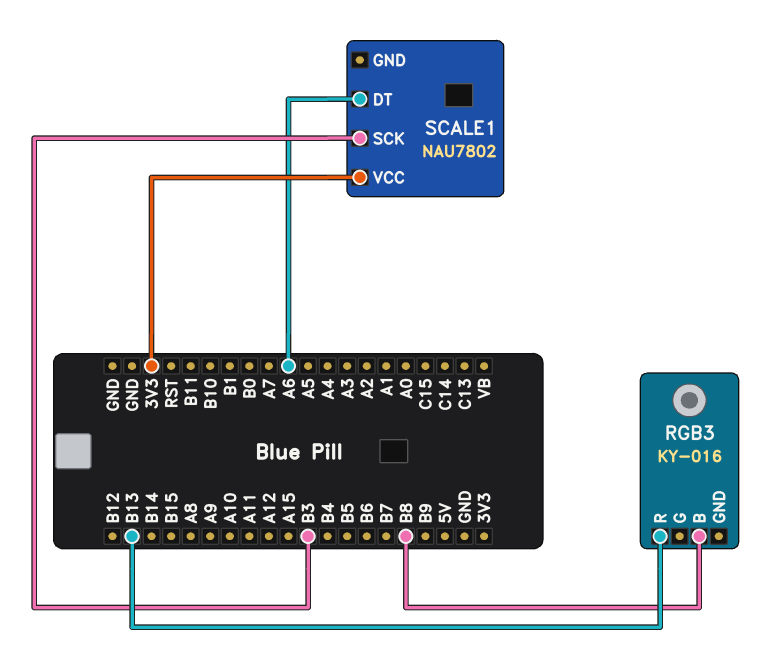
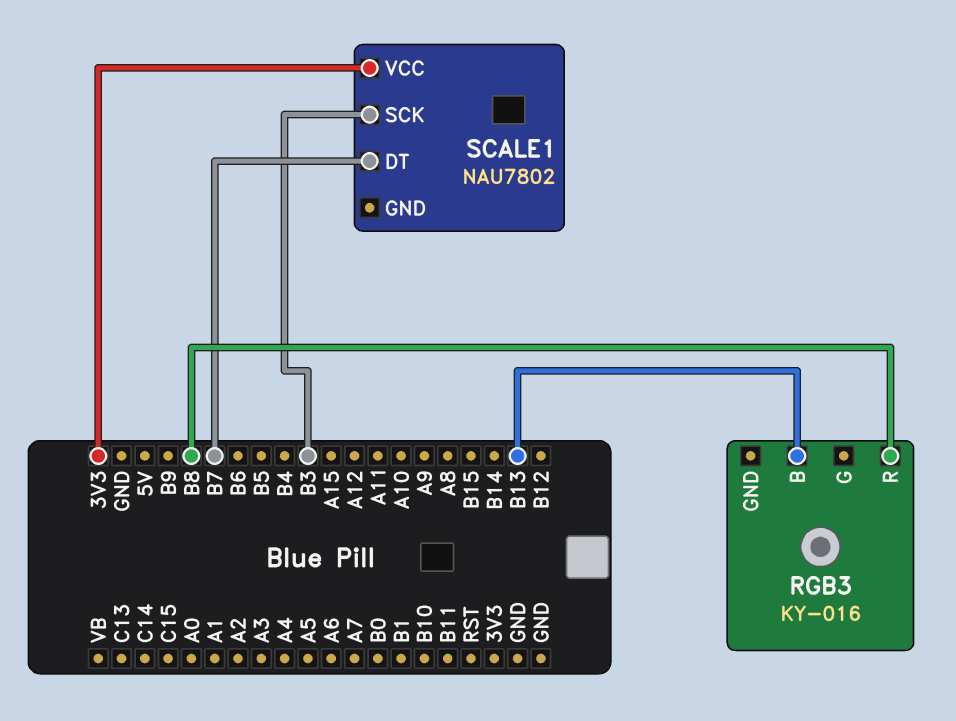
RGB3 pin B: B8 -> B13
RGB3 pin R: B13 -> B8
SCALE1 pin DT: A6 -> B7

